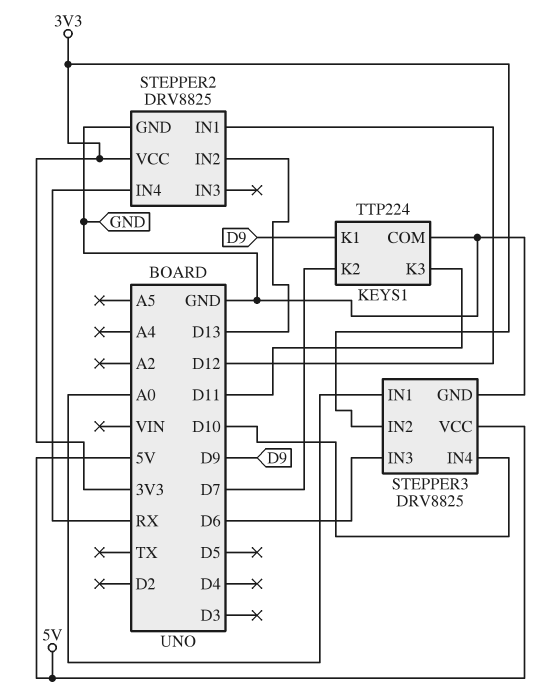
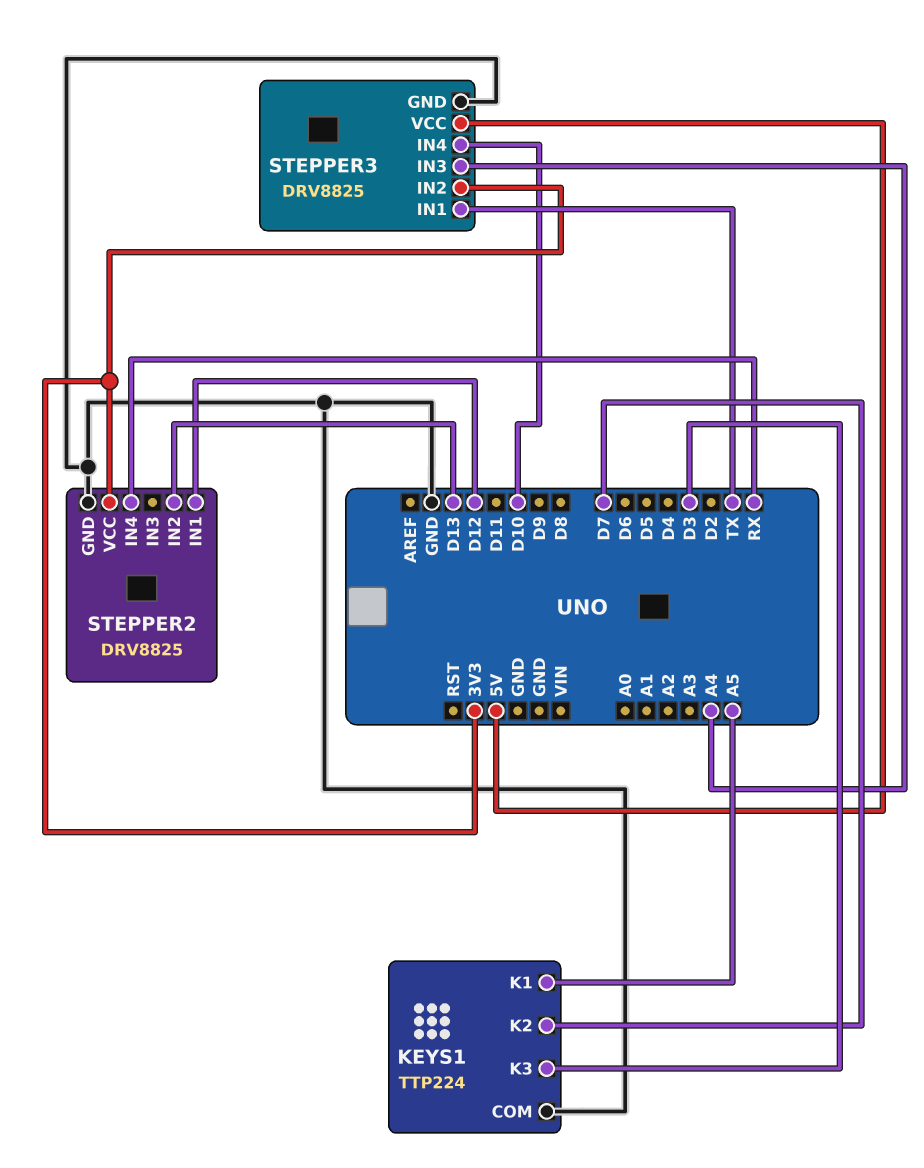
KEYS1 pin K1: D9 -> A5
KEYS1 pin K3: D11 -> D3
STEPPER3 pin IN1: A0 -> TX
STEPPER3 pin IN3: D6 -> A4

